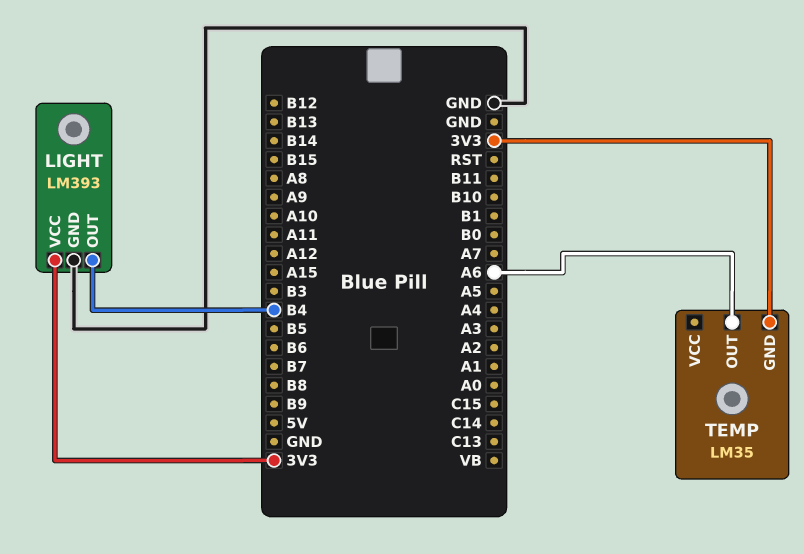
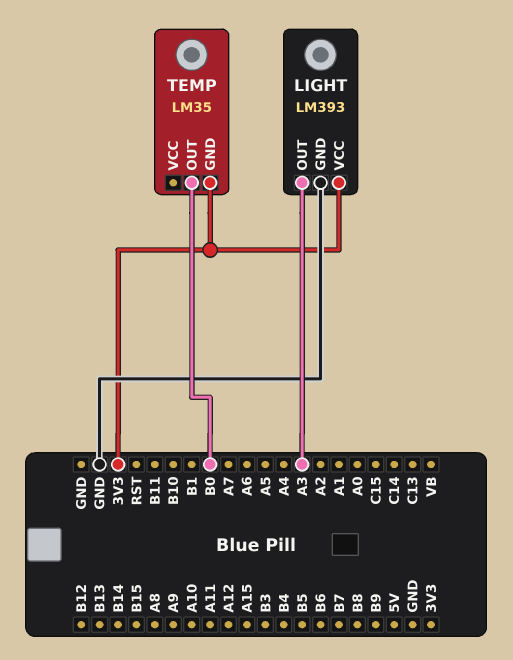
LIGHT pin OUT: B4 -> A3
TEMP pin OUT: A6 -> B0

